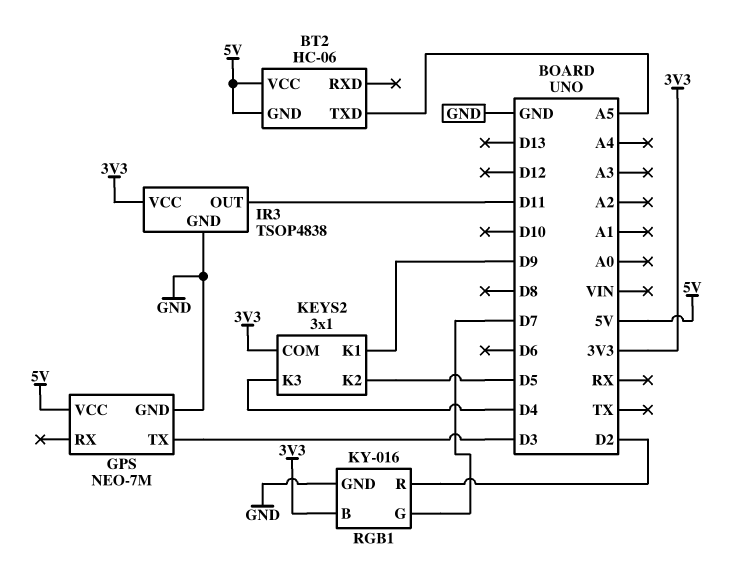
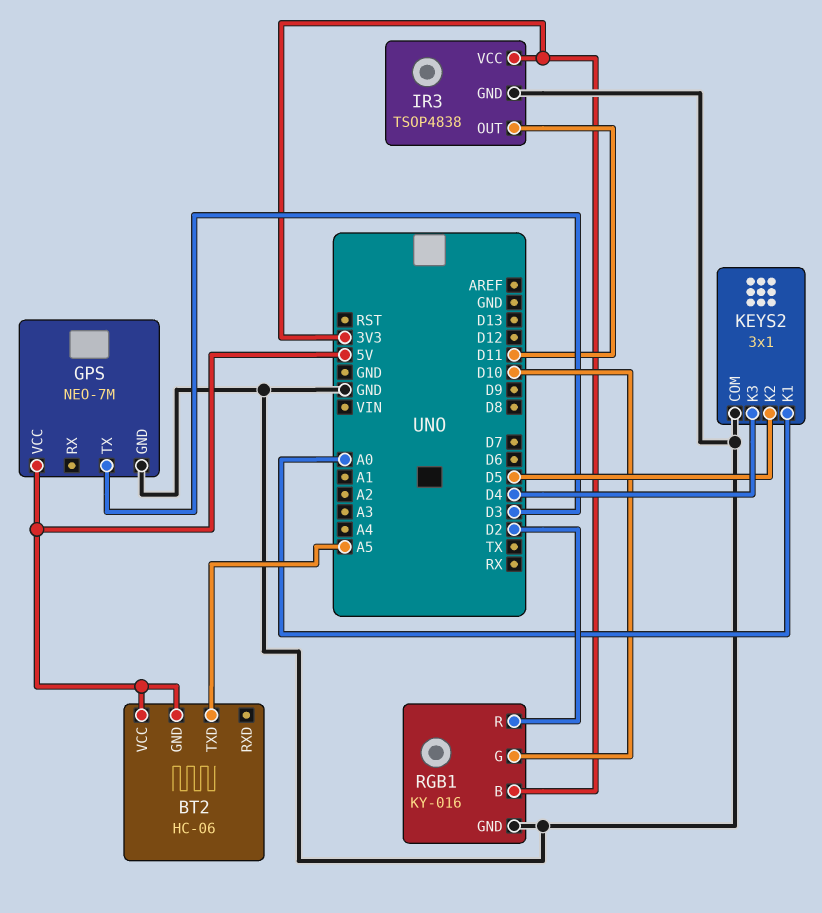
KEYS2 pin COM: 3V3 -> GND
KEYS2 pin K1: D9 -> A0
RGB1 pin G: D7 -> D10

